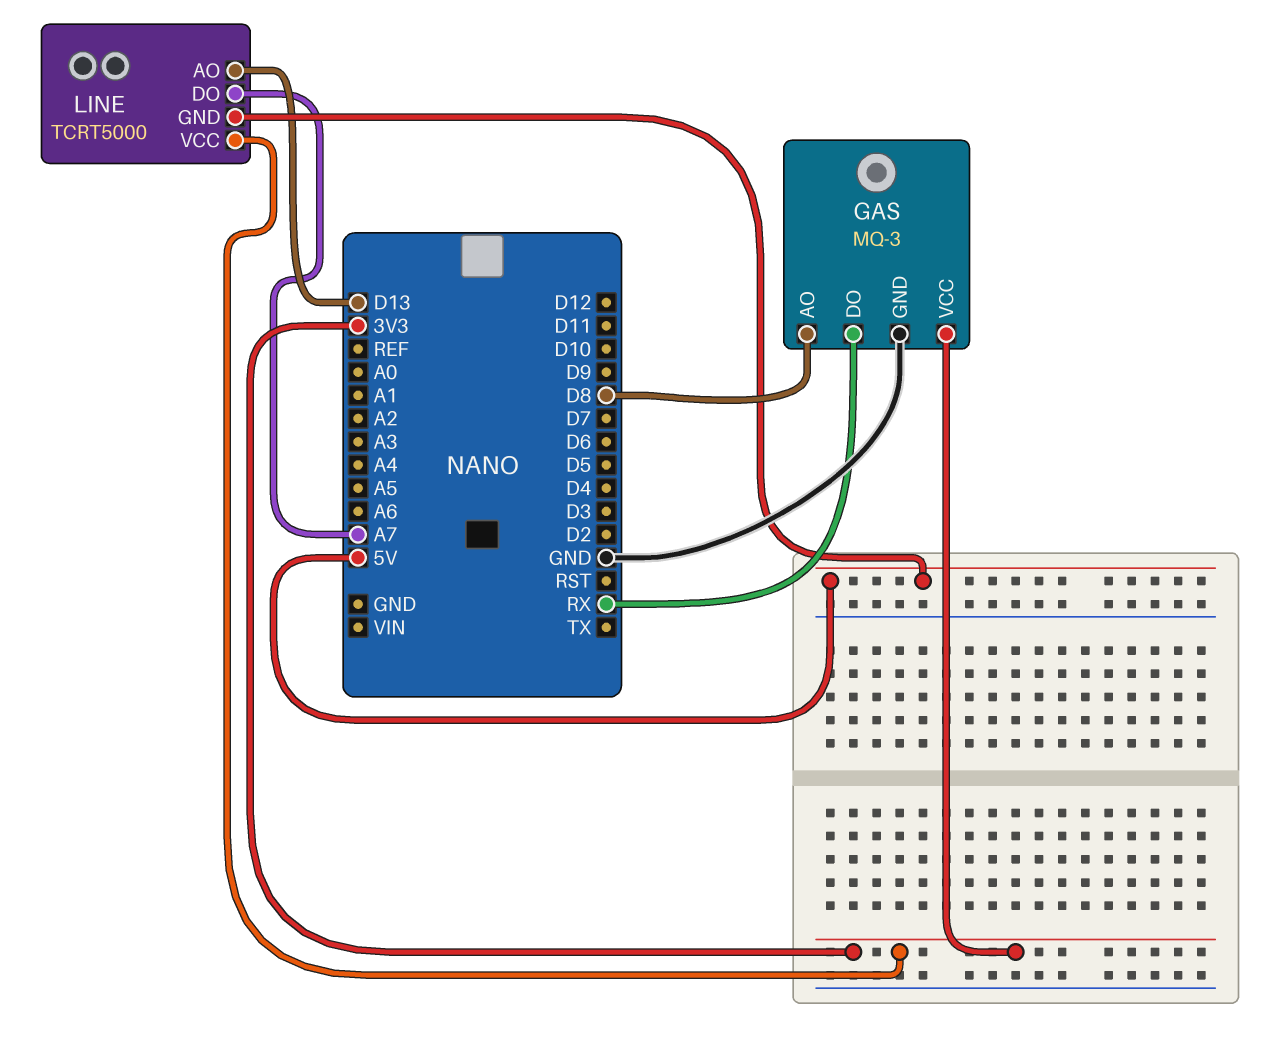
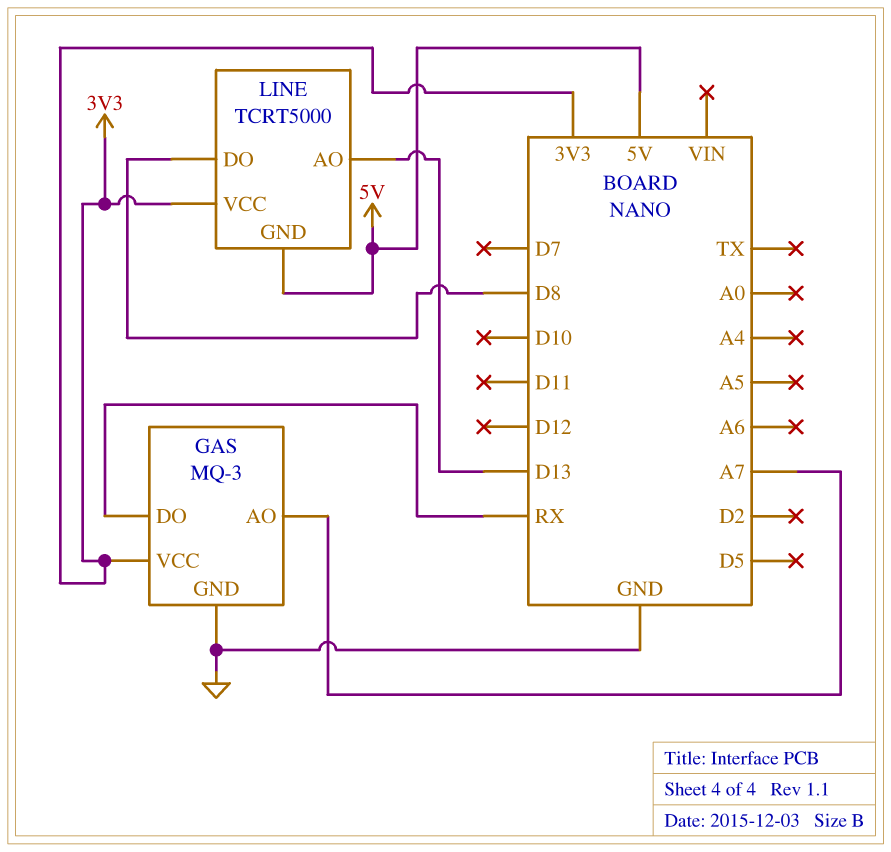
GAS pin AO: D8 -> A7
LINE pin DO: A7 -> D8

